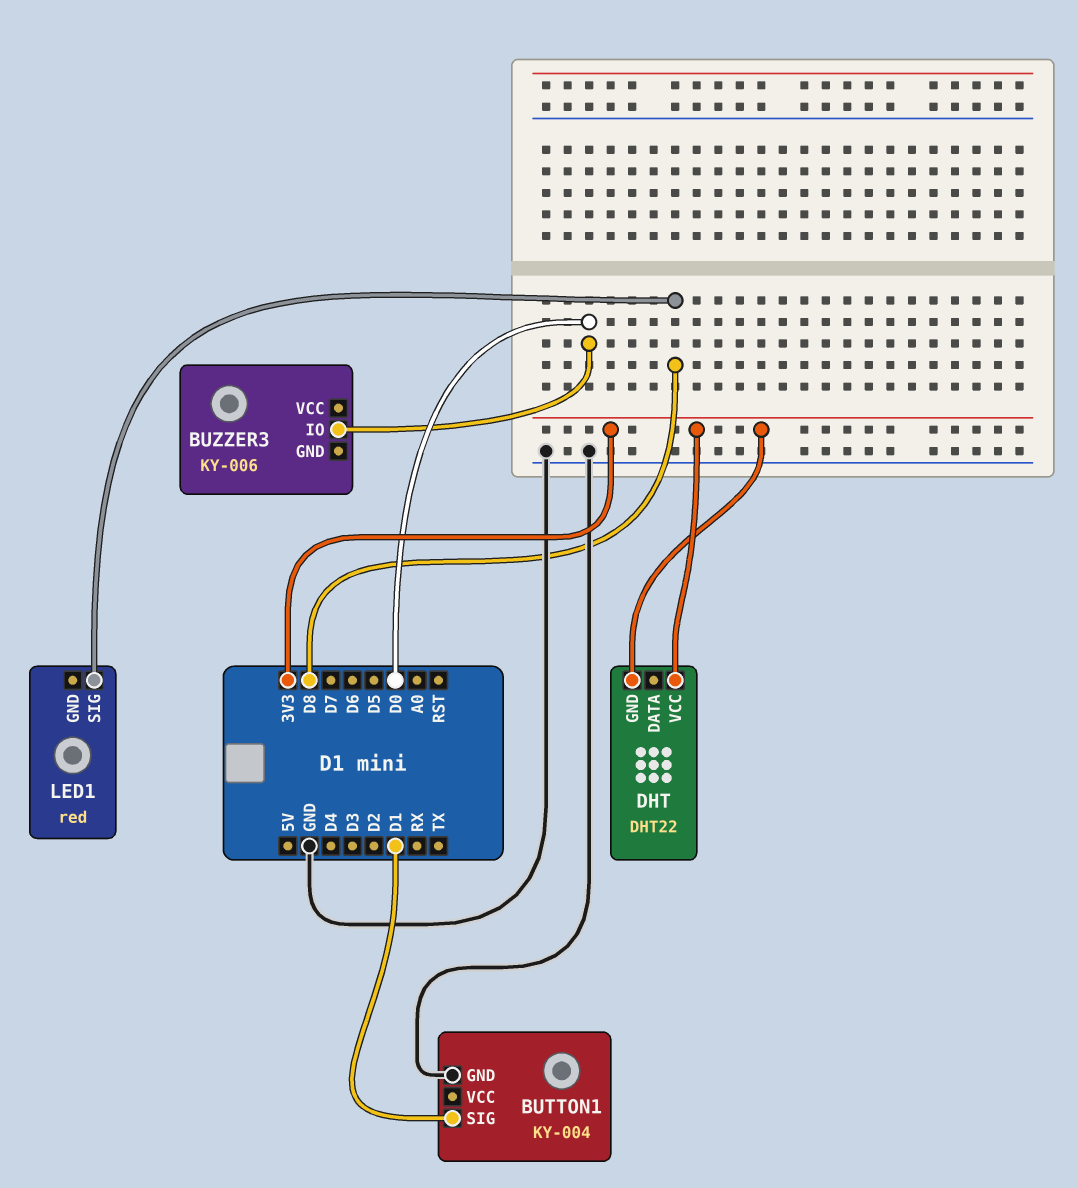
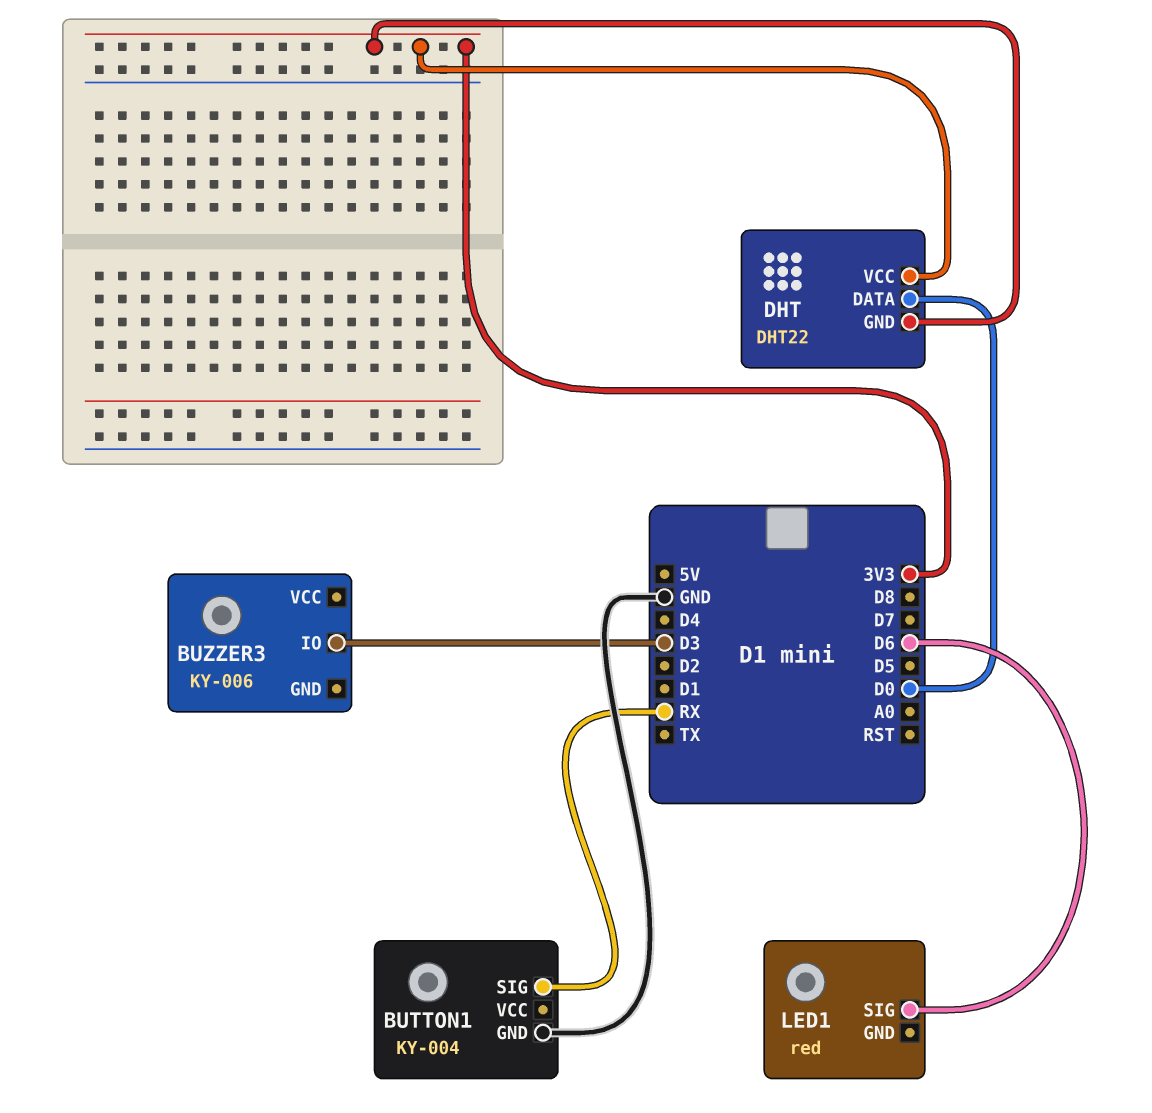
BUTTON1 pin SIG: D1 -> RX
BUZZER3 pin IO: D0 -> D3
DHT pin DATA: none -> D0
LED1 pin SIG: D8 -> D6

